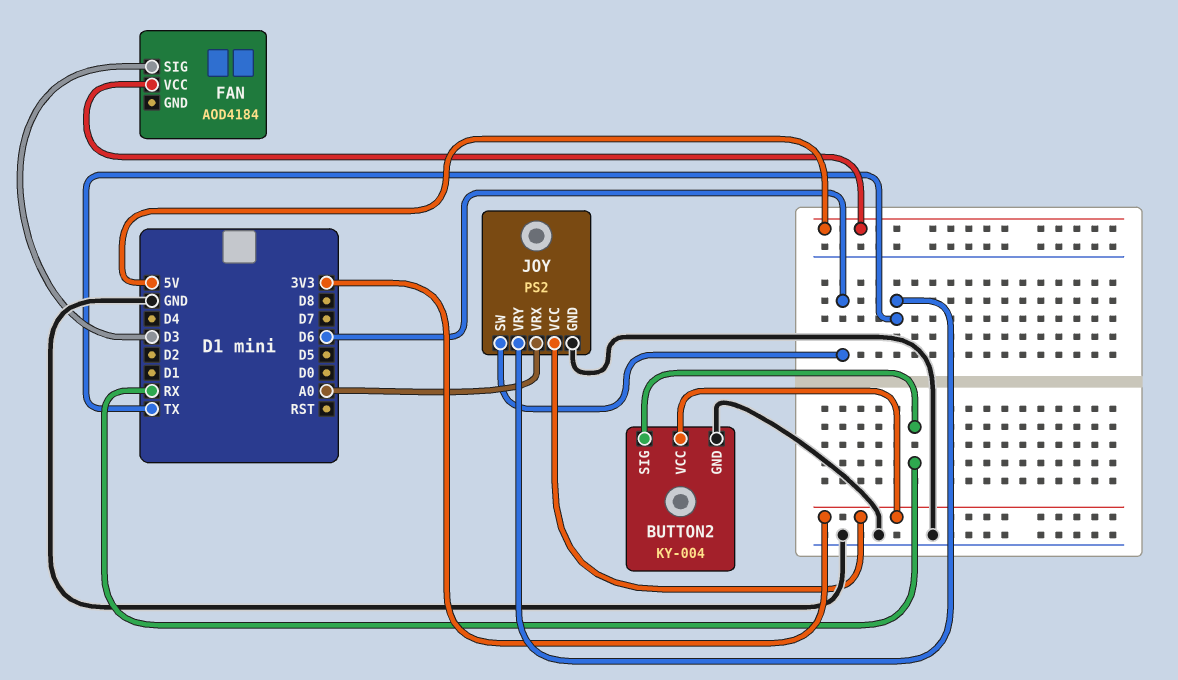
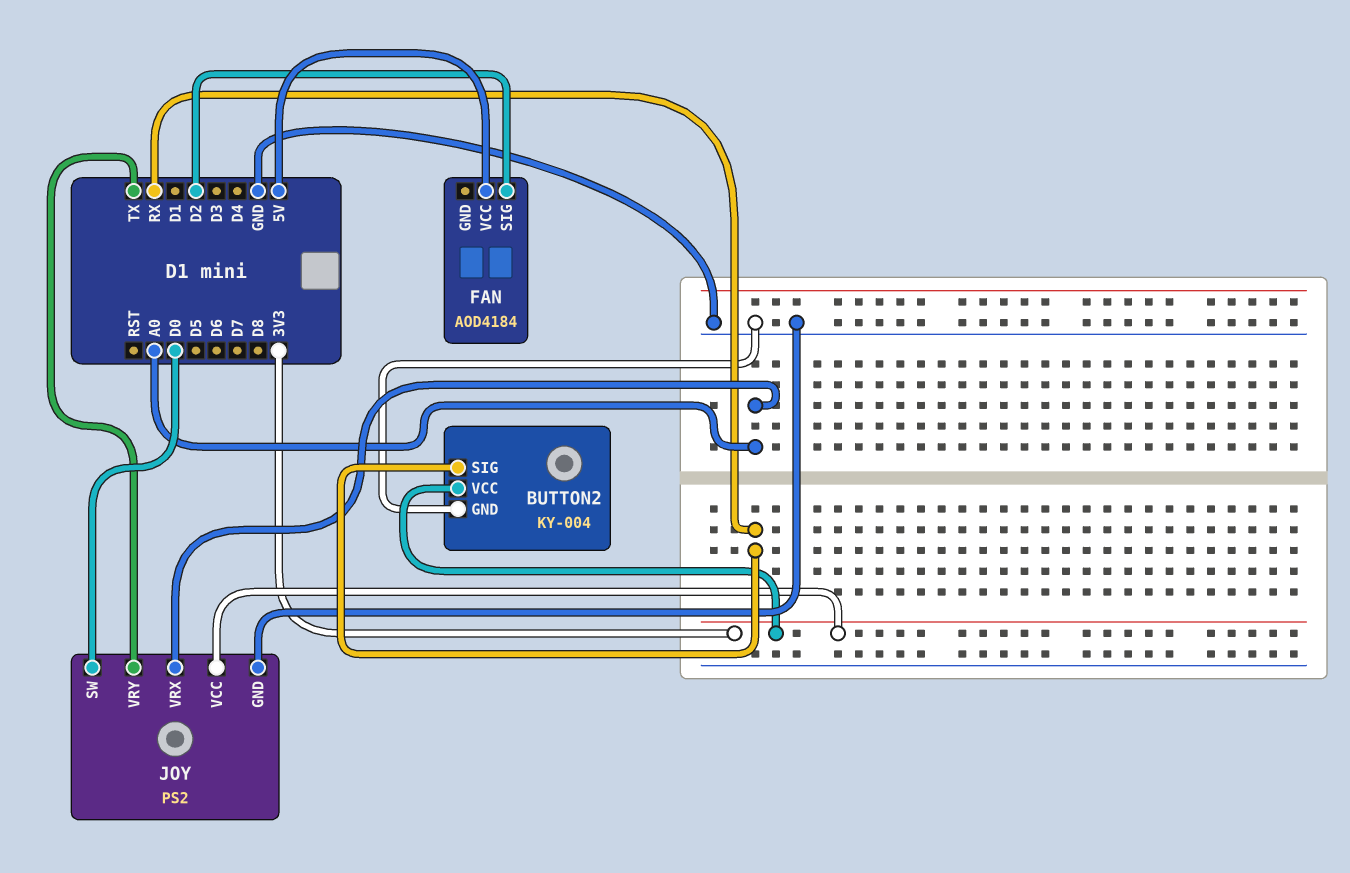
FAN pin SIG: D3 -> D2
JOY pin SW: D6 -> D0

